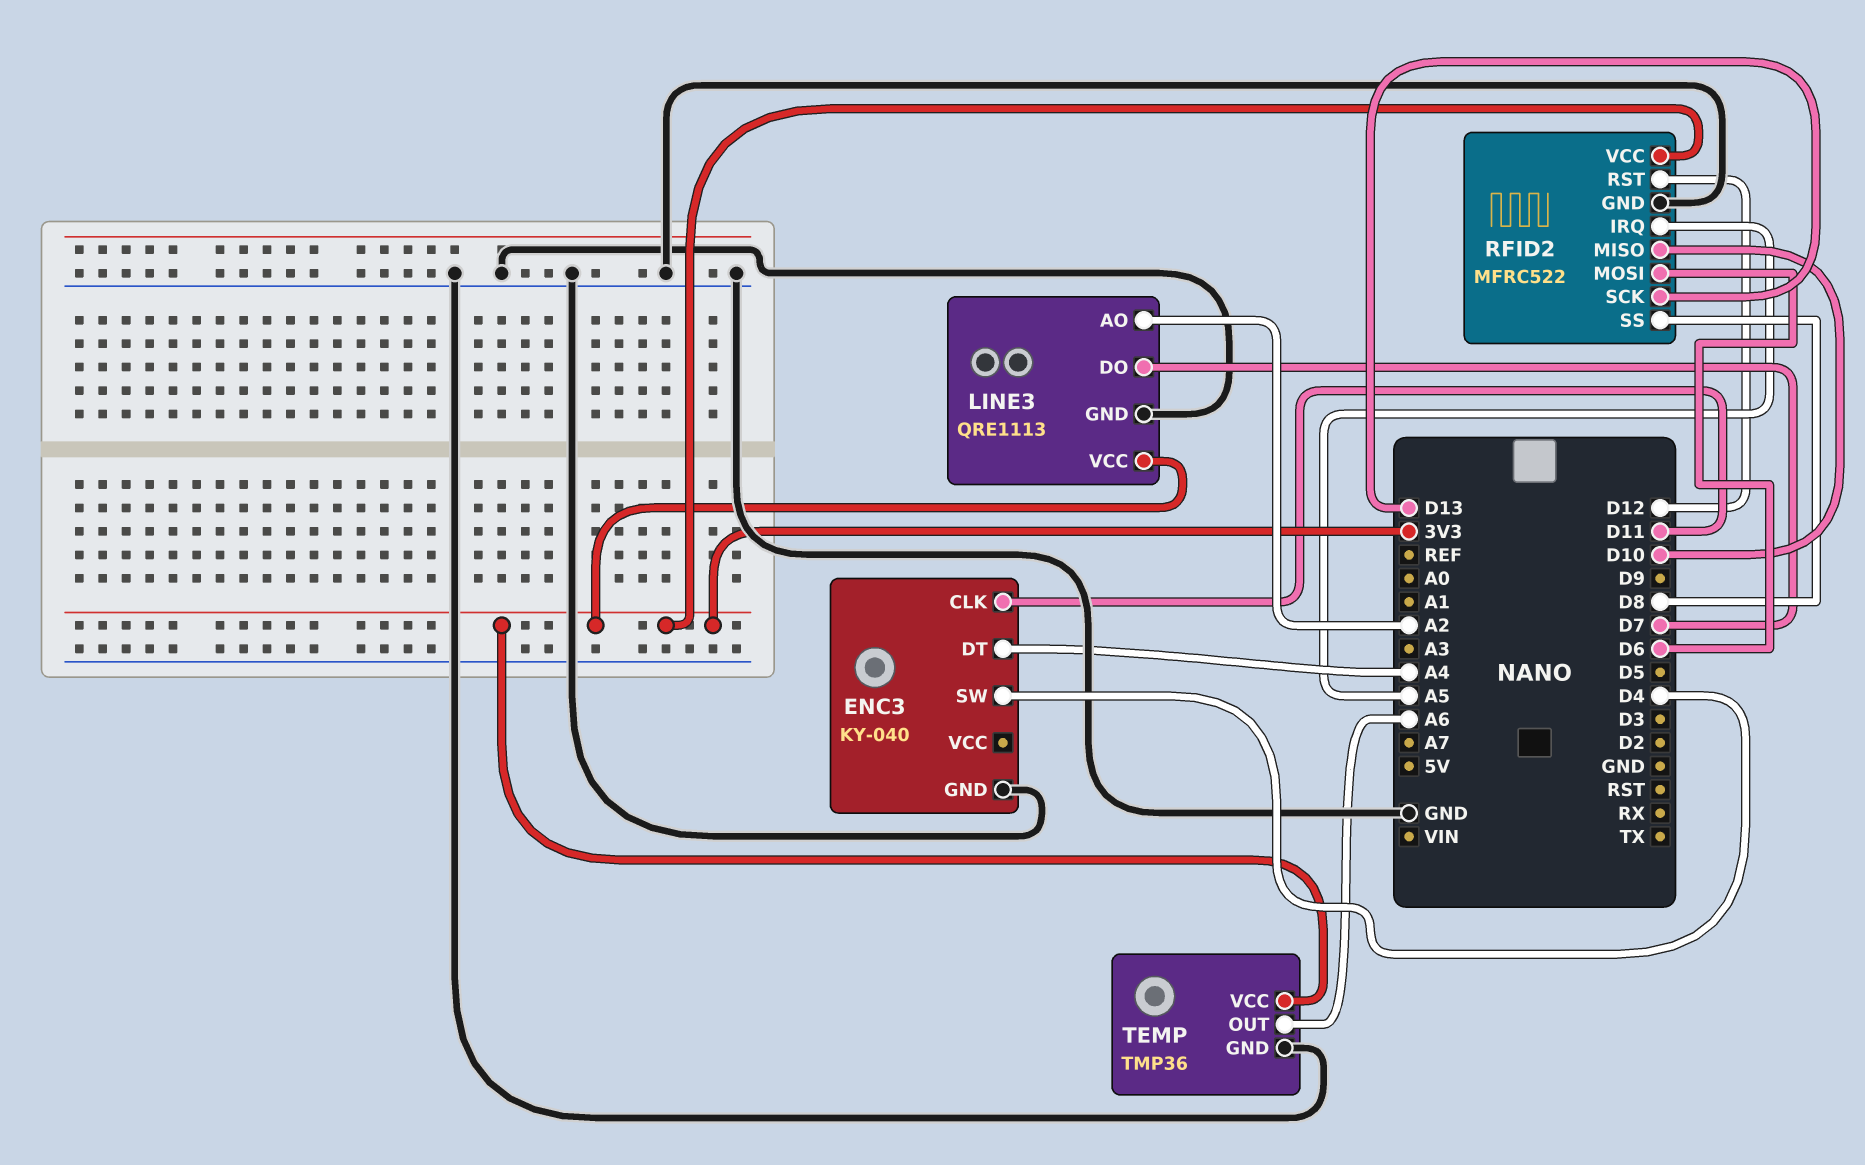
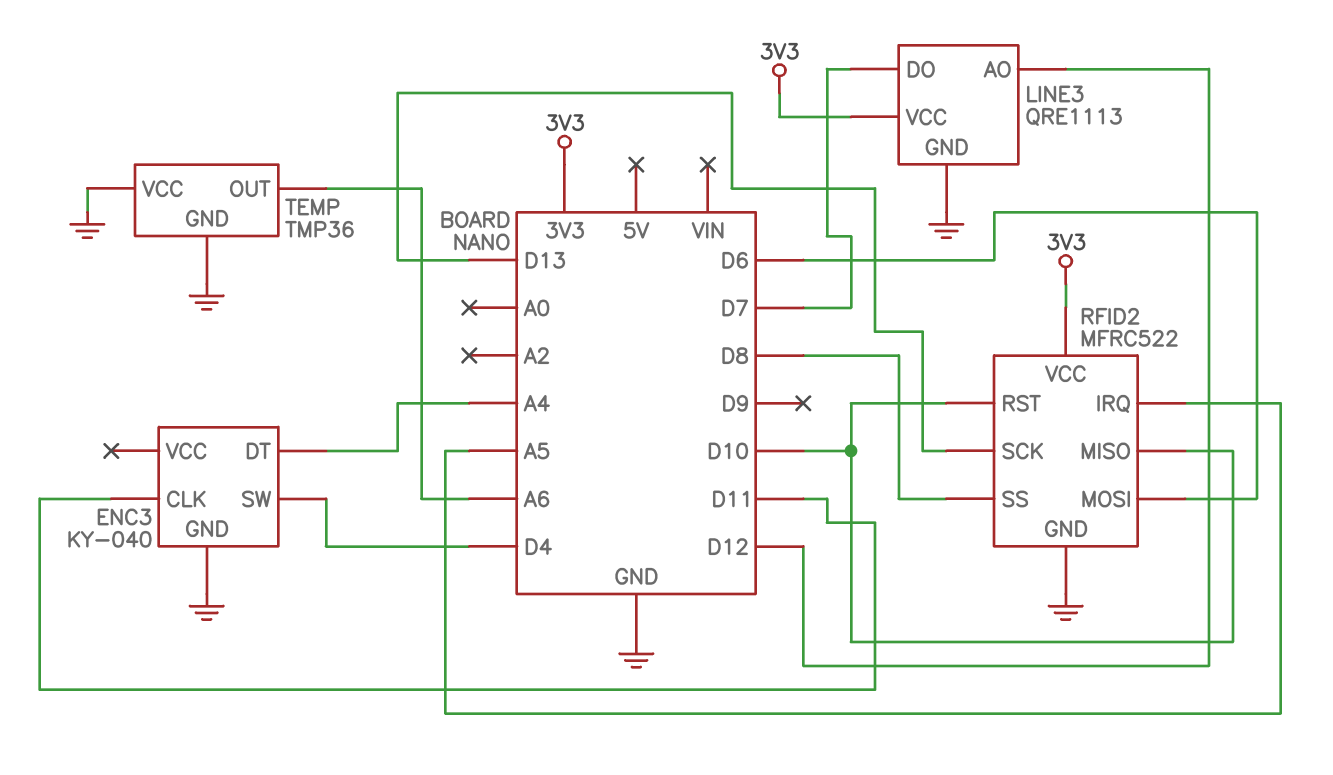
LINE3 pin AO: A2 -> D12
RFID2 pin RST: D12 -> D10
TEMP pin VCC: 3V3 -> GND

